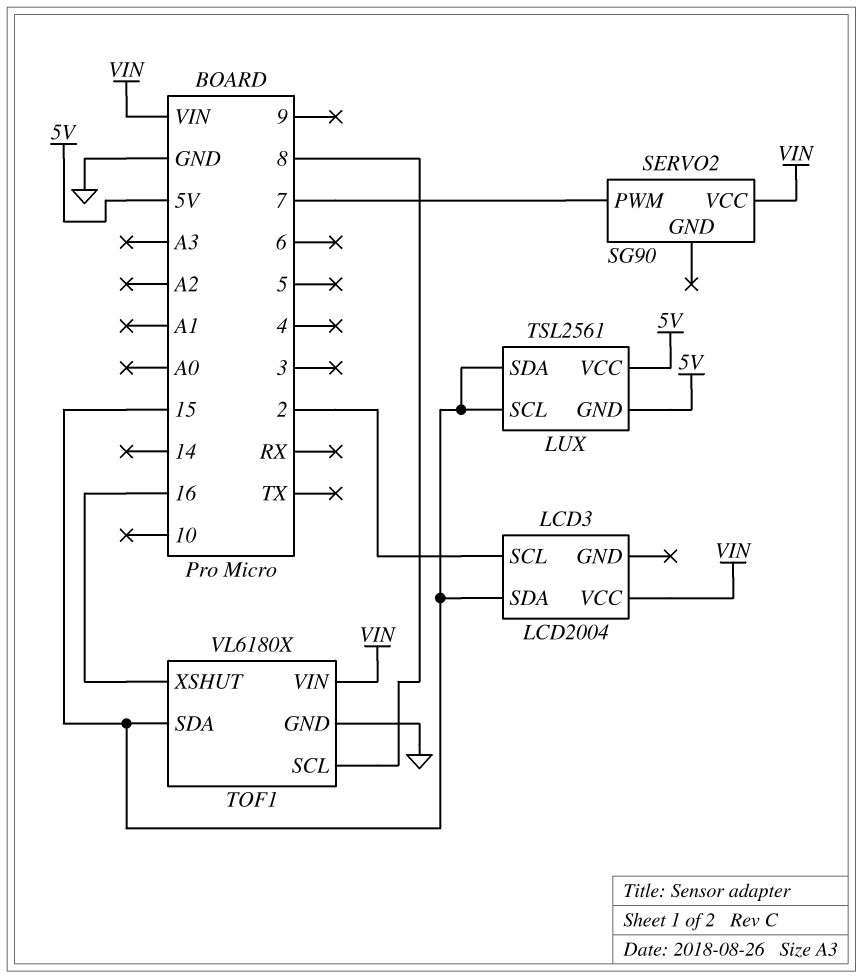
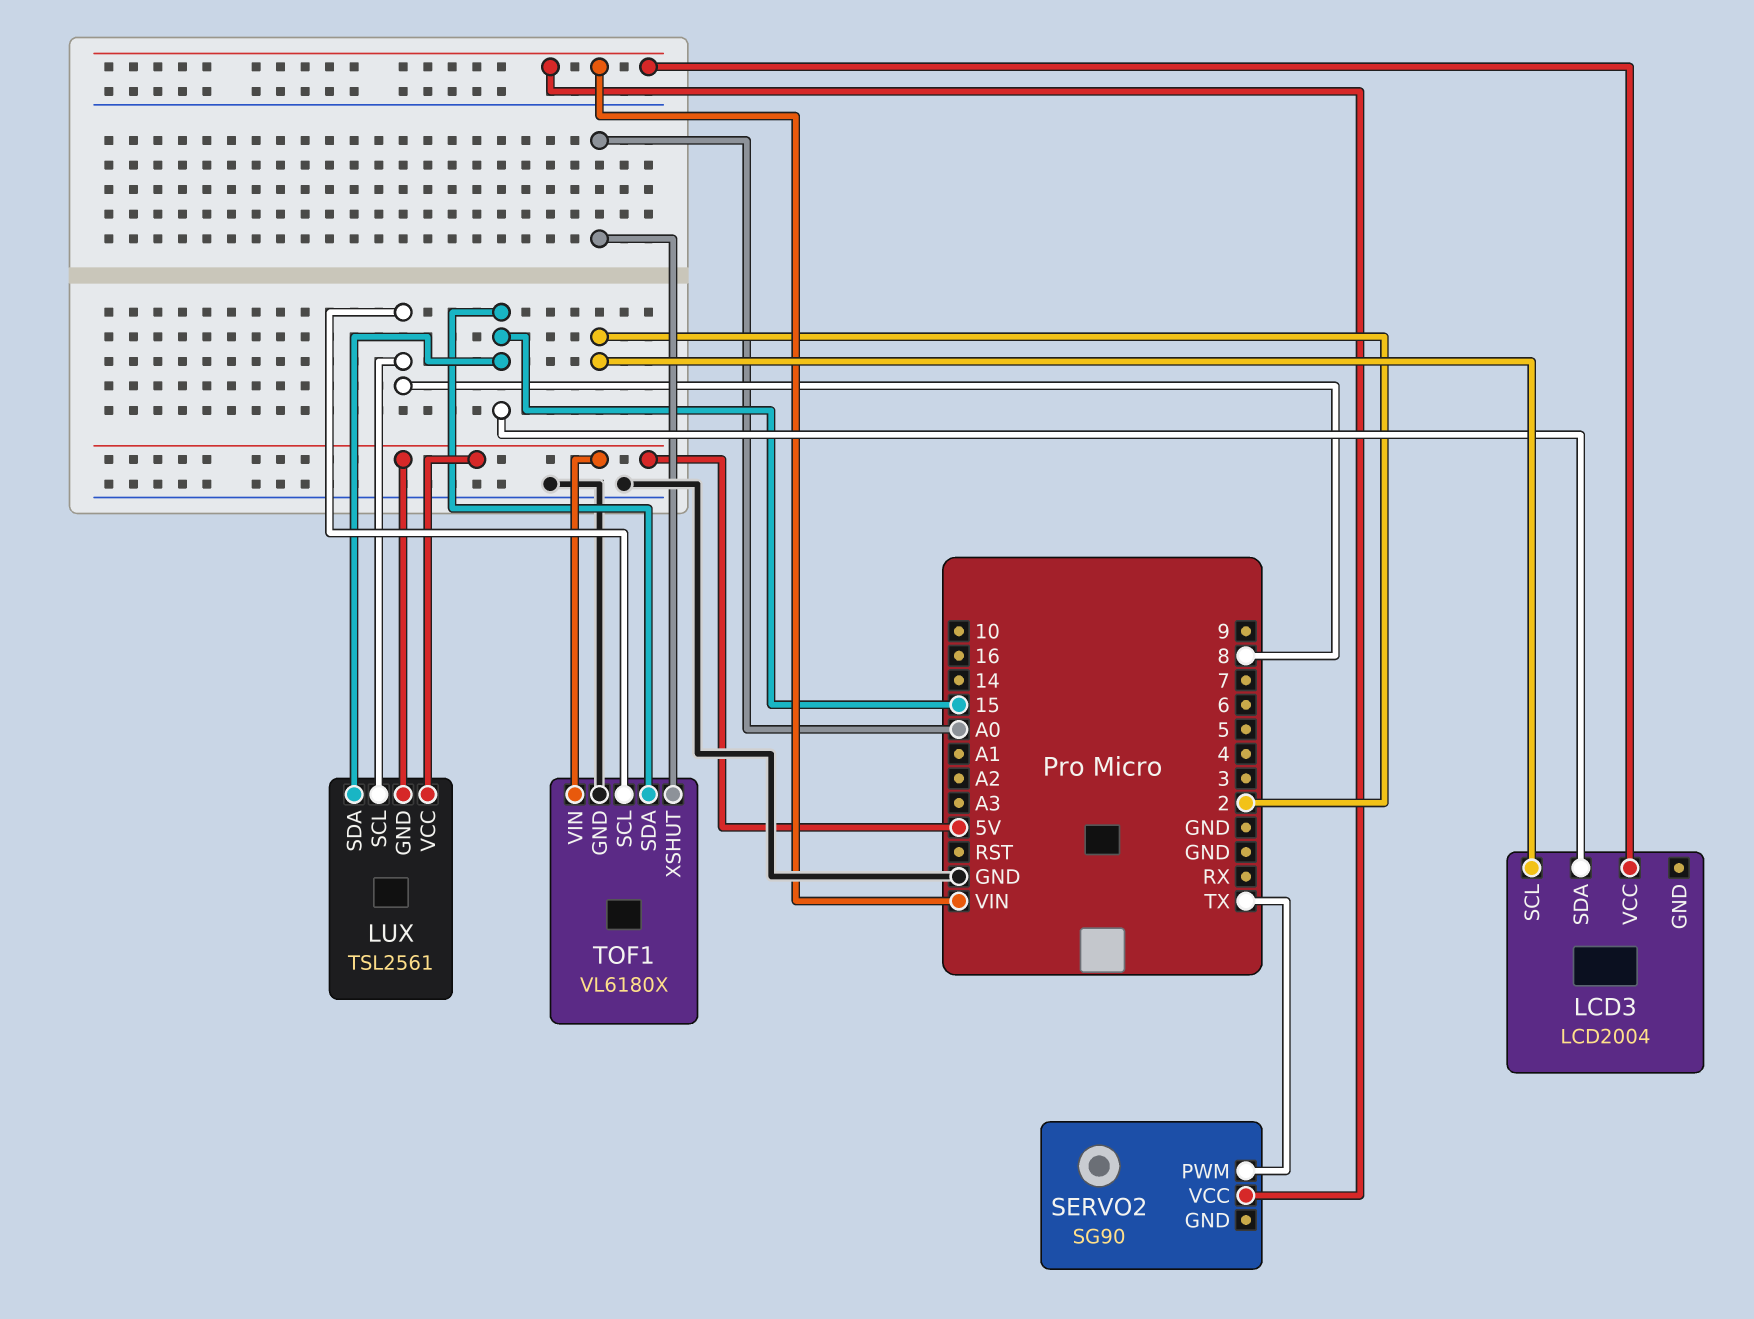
LUX pin SCL: 15 -> 8
SERVO2 pin PWM: 7 -> TX
TOF1 pin VIN: VIN -> 5V
TOF1 pin XSHUT: 16 -> A0

